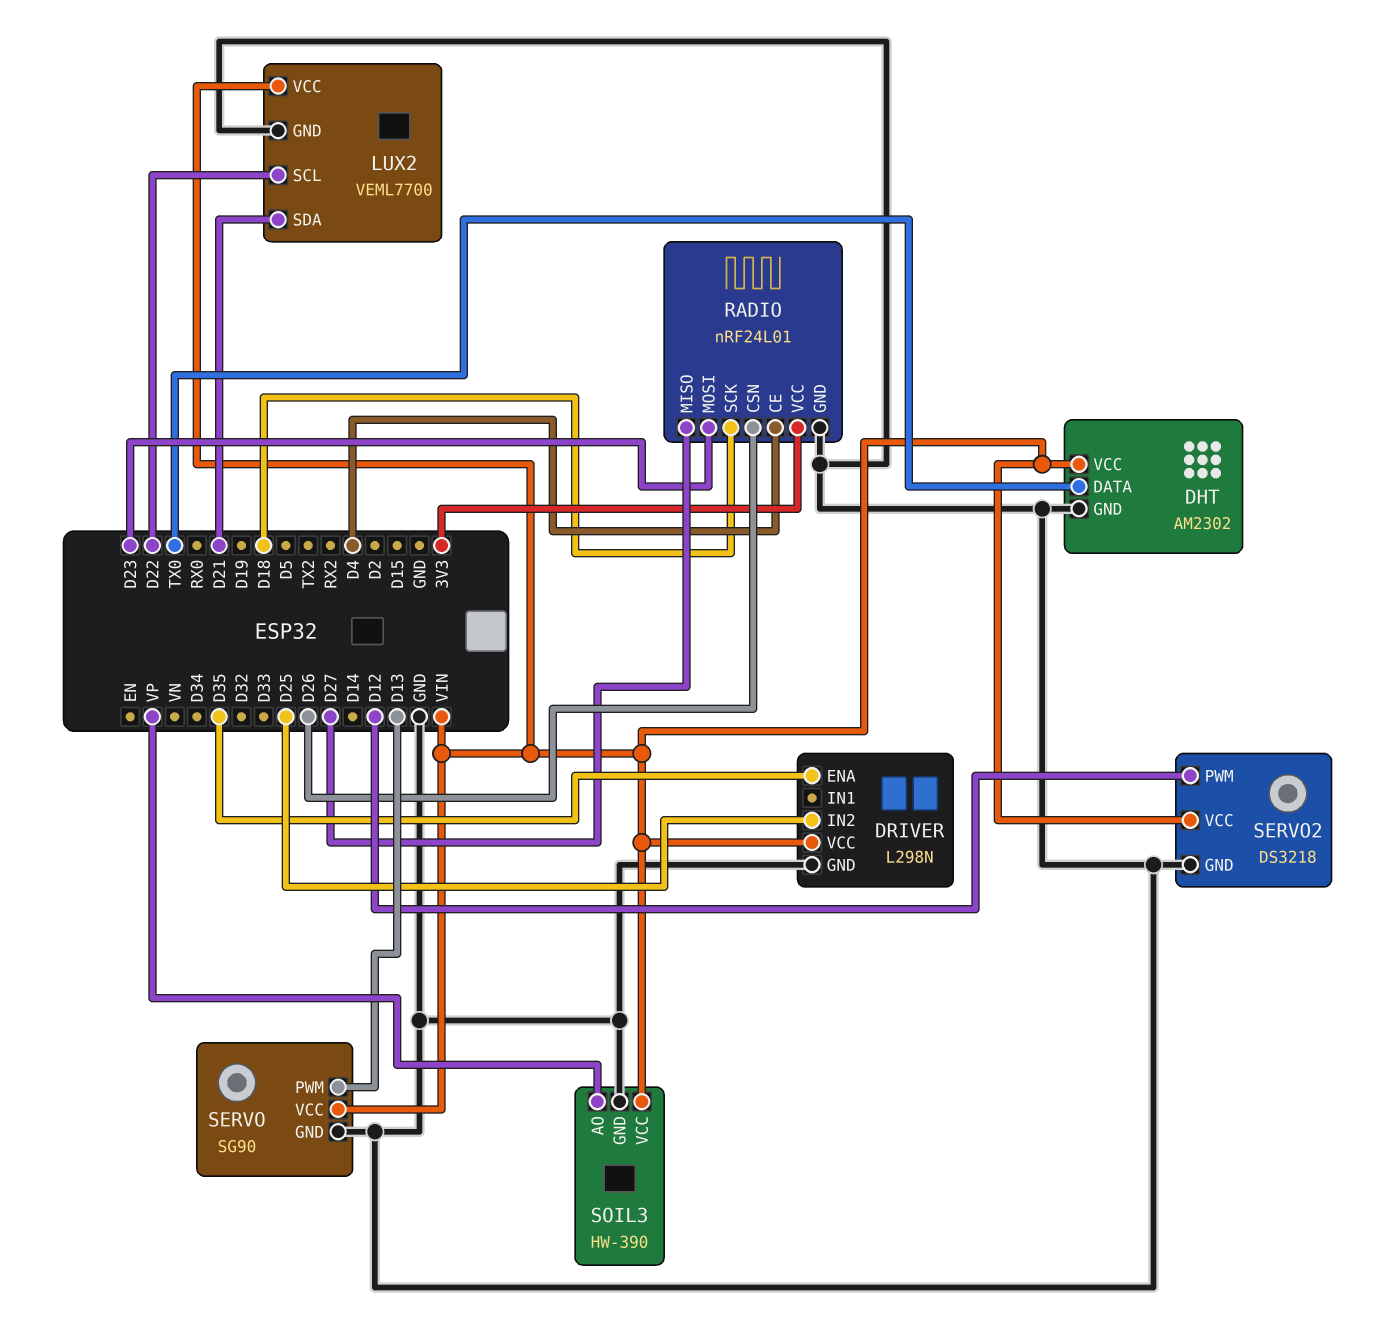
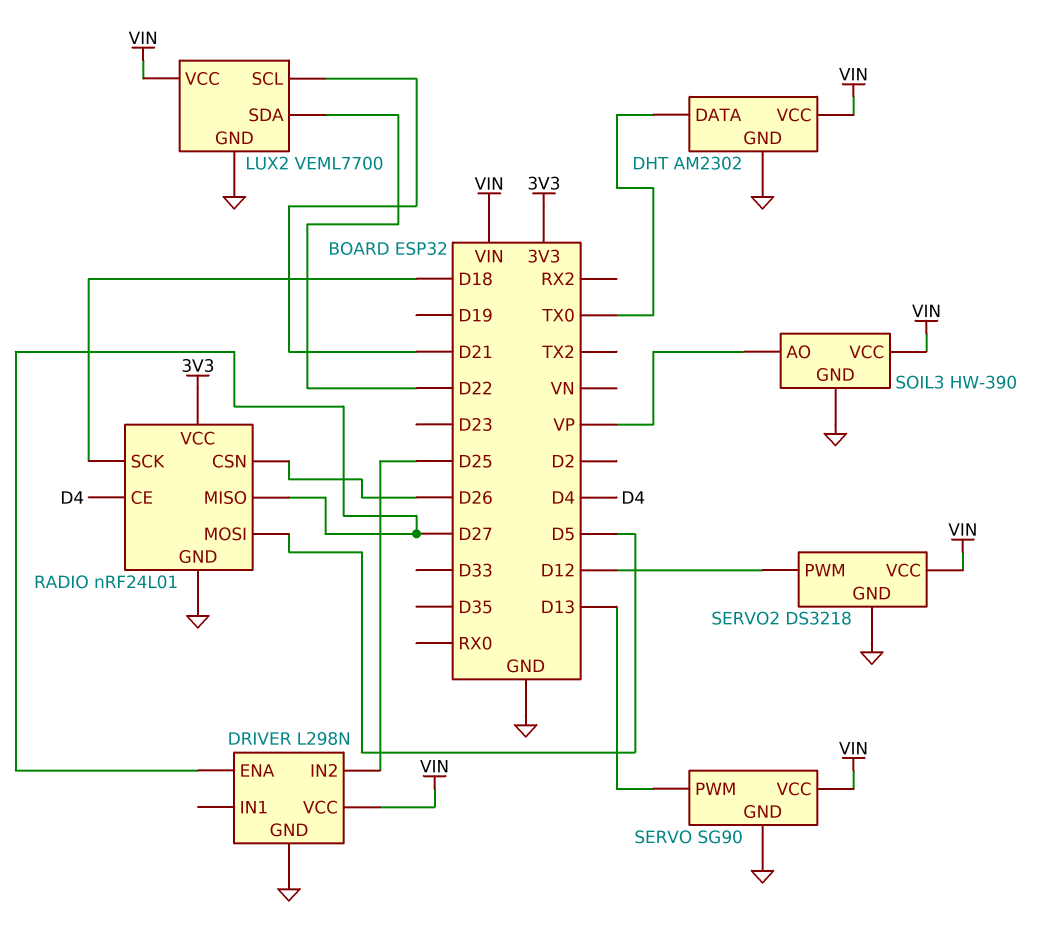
DRIVER pin ENA: D35 -> D27
LUX2 pin SCL: D22 -> D21
LUX2 pin SDA: D21 -> D22
RADIO pin MOSI: D23 -> D5

